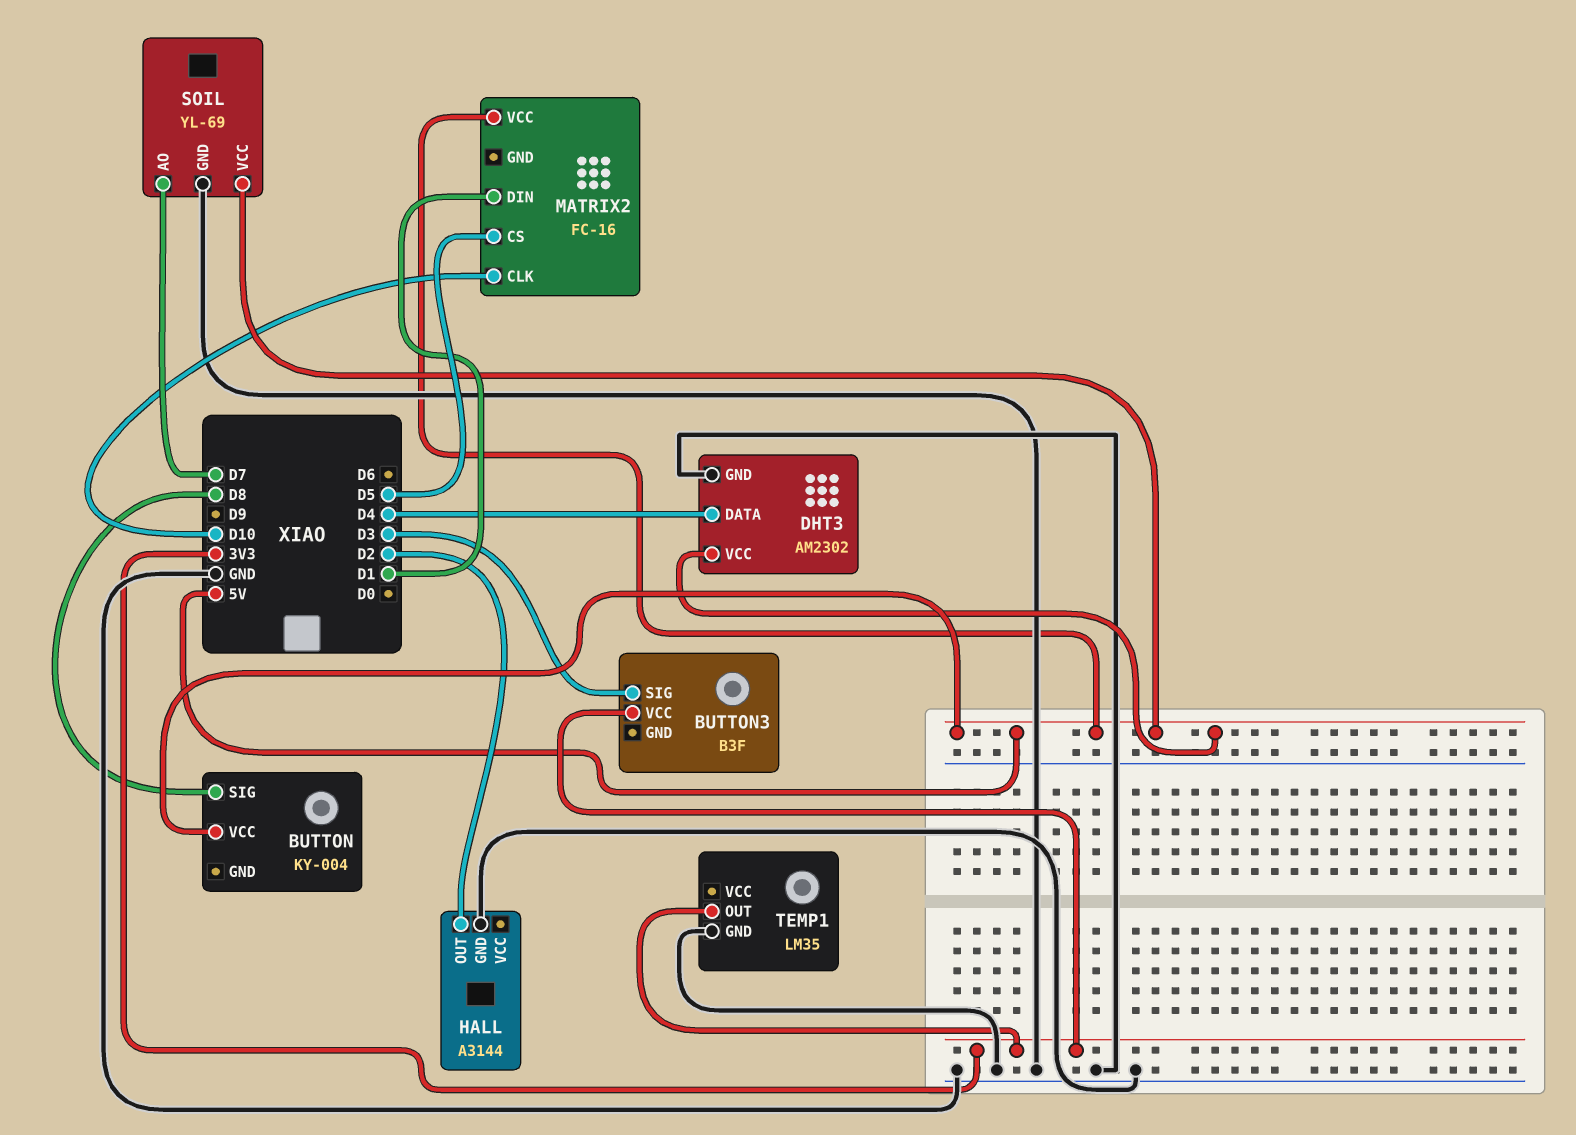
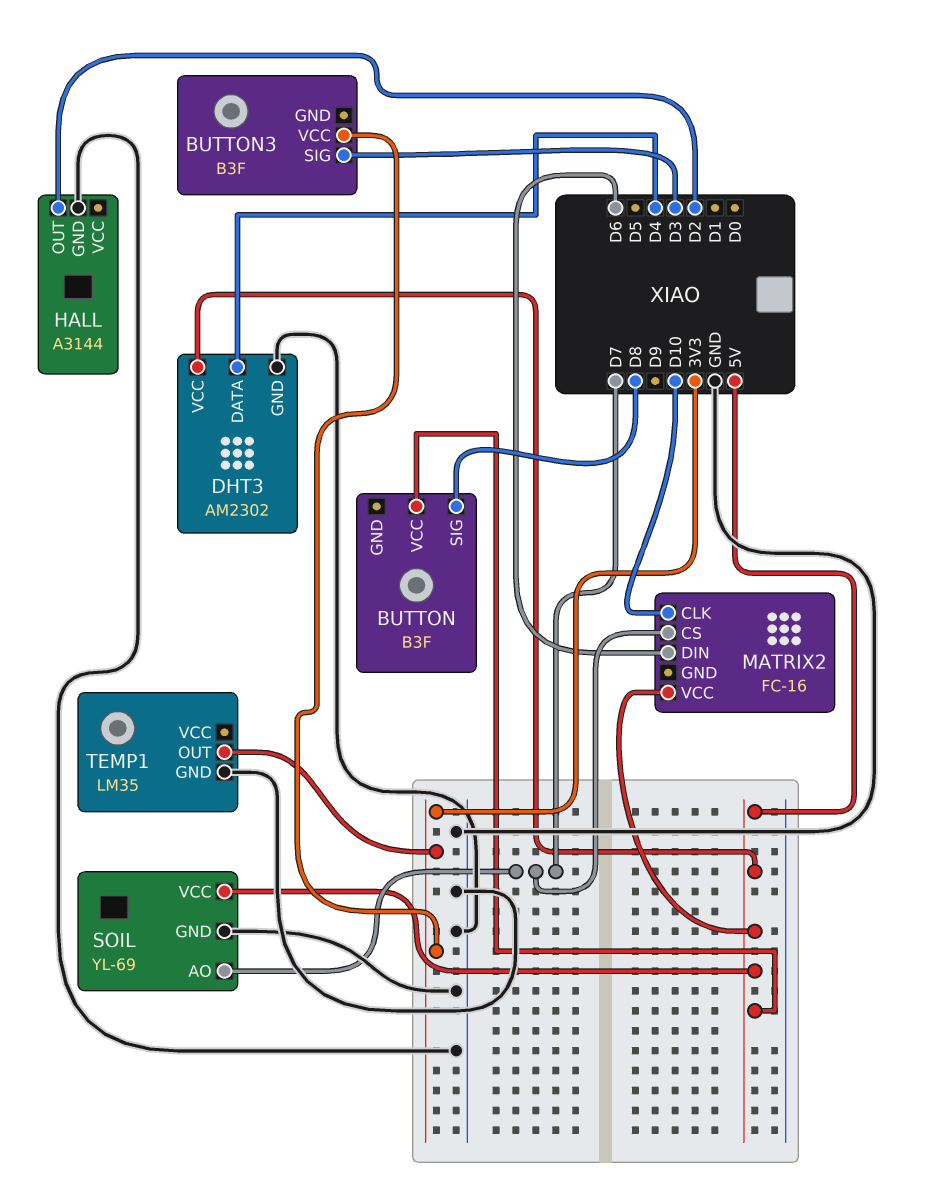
BUTTON: KY-004 -> B3F
MATRIX2 pin CS: D5 -> D7
MATRIX2 pin DIN: D1 -> D6

